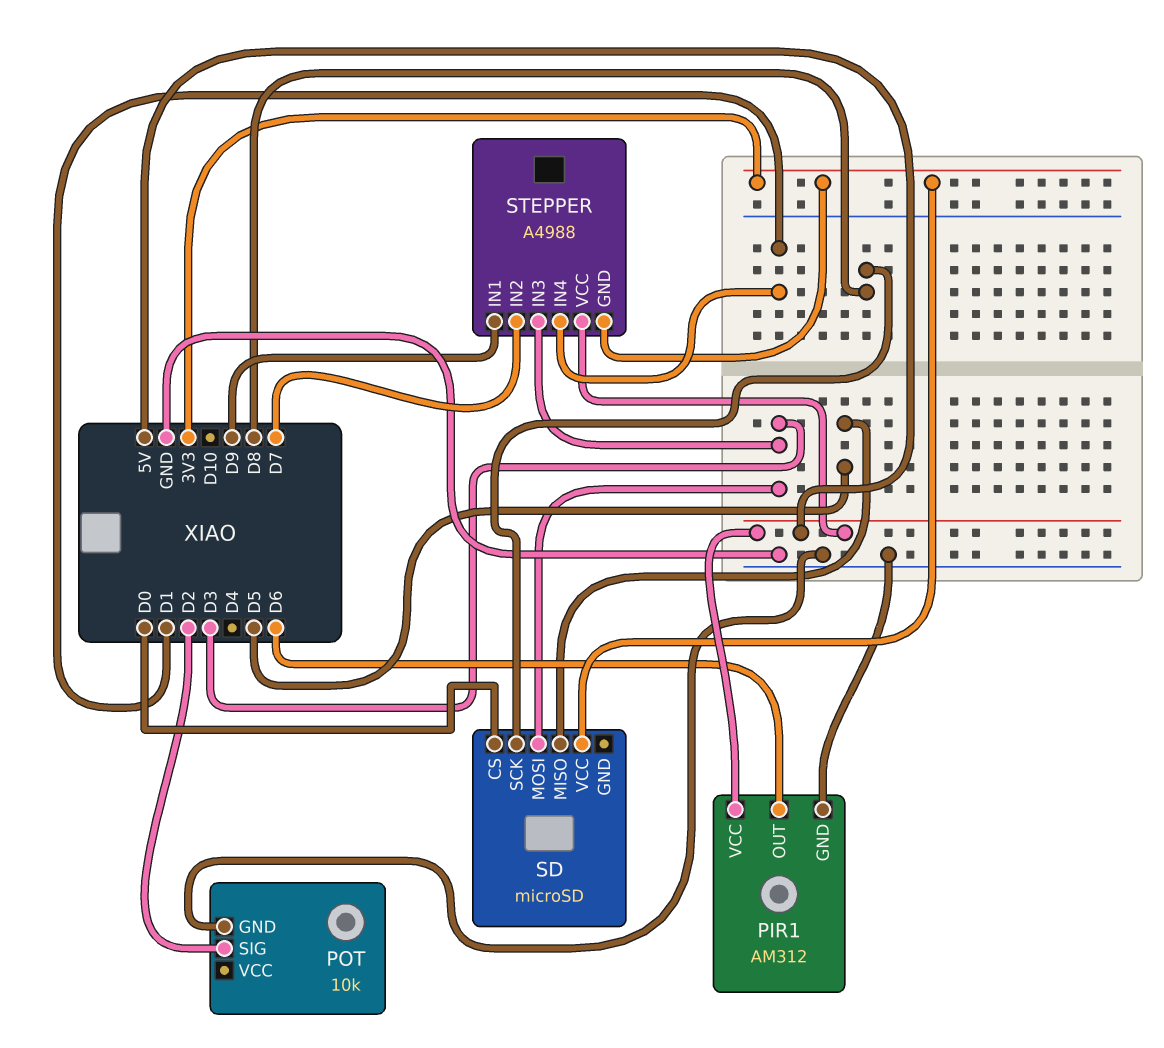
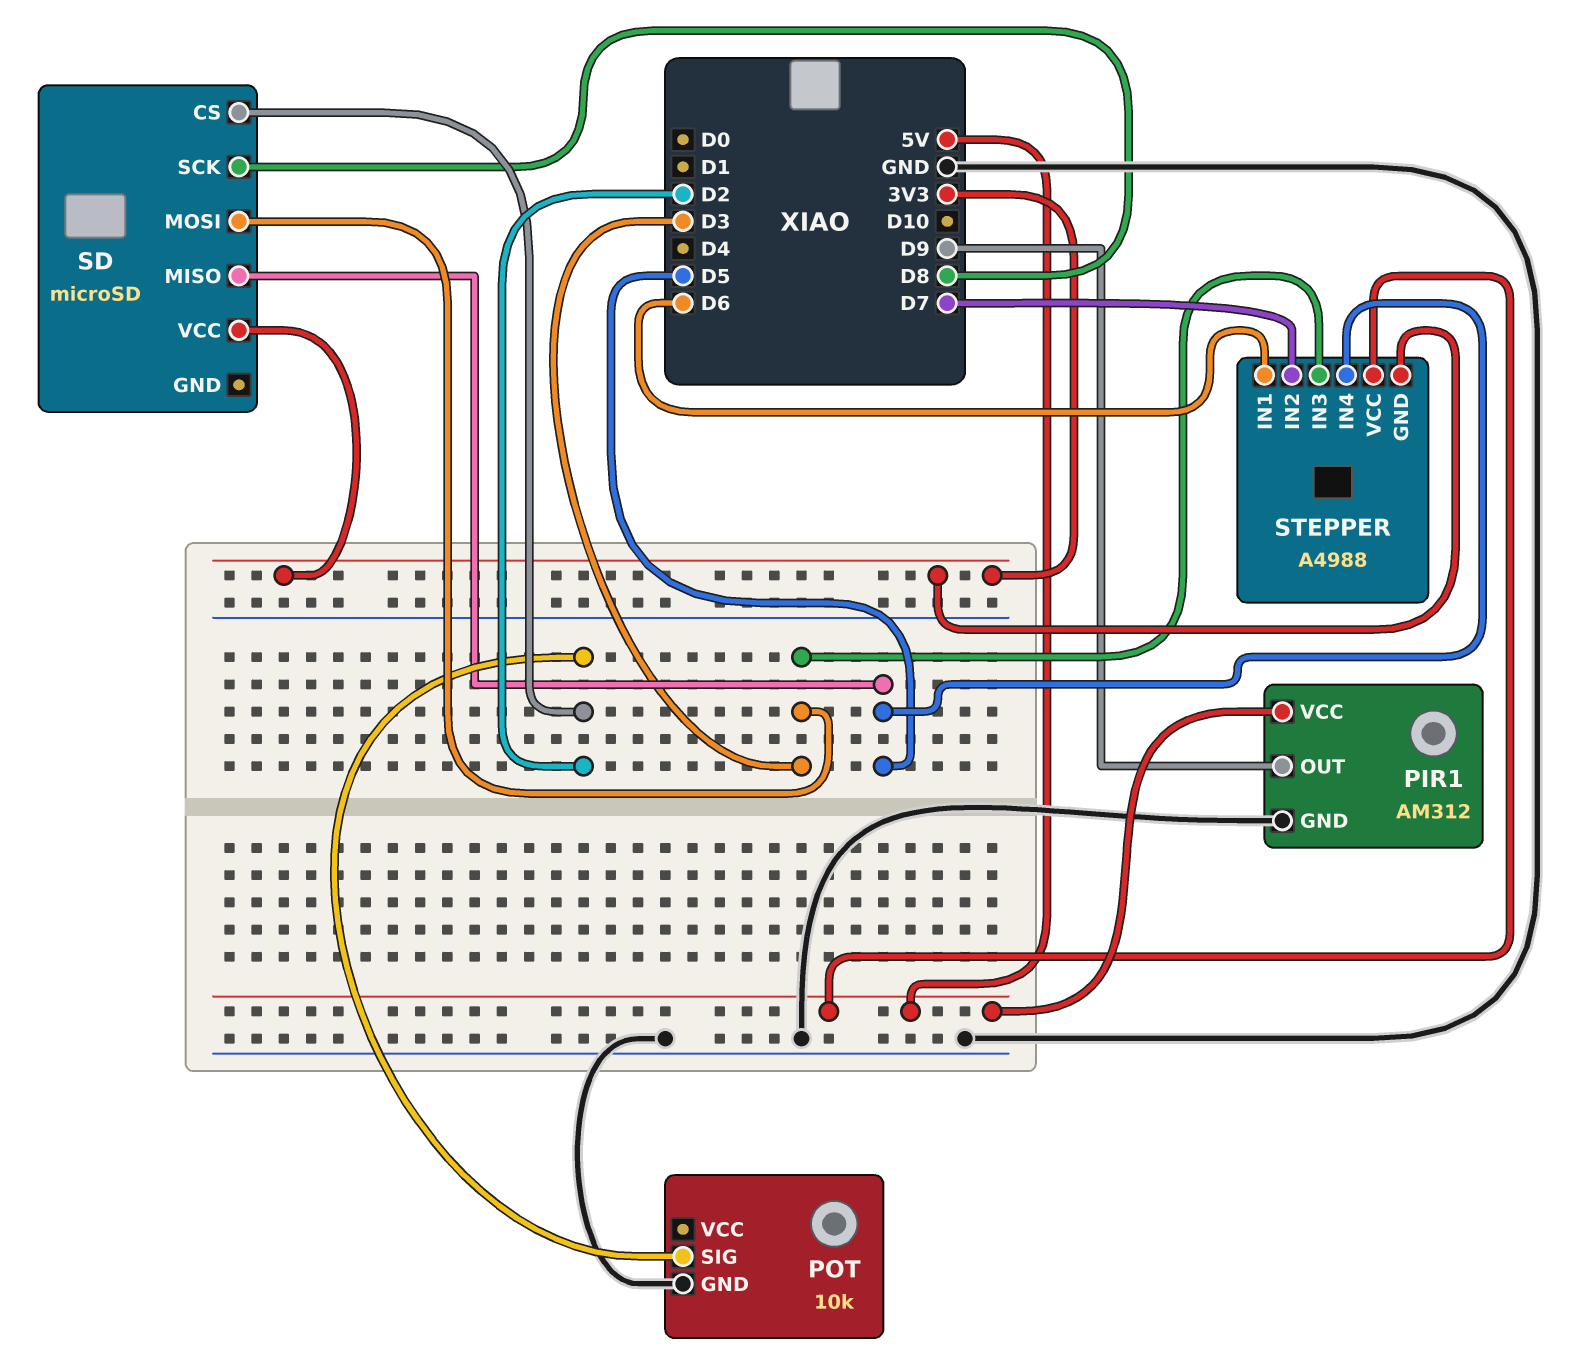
PIR1 pin OUT: D6 -> D9
SD pin CS: D0 -> D2
STEPPER pin IN1: D9 -> D6
STEPPER pin IN4: D1 -> D5

